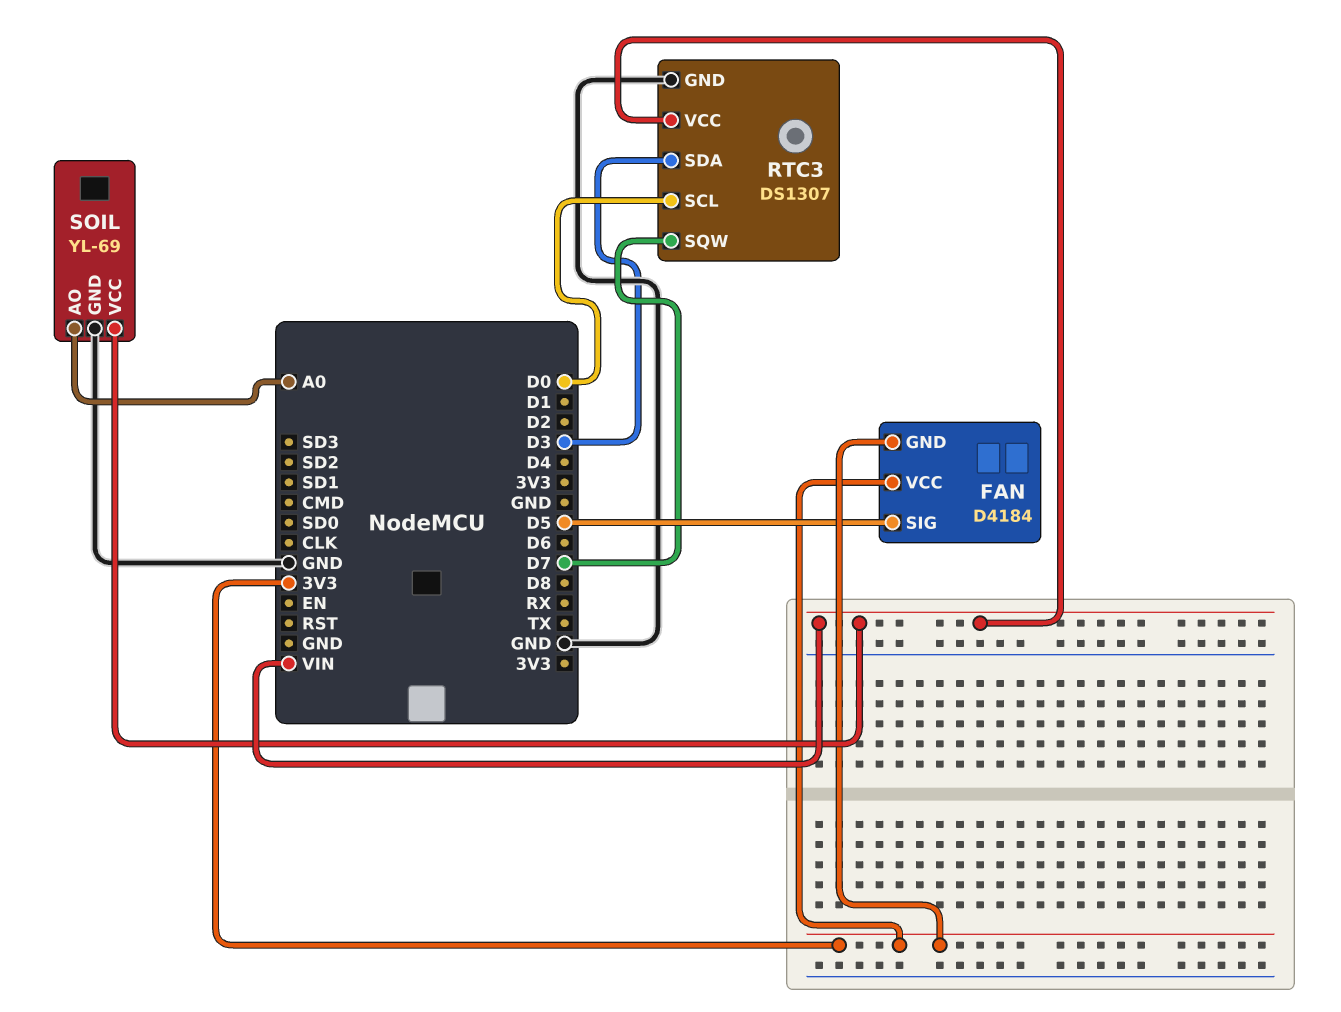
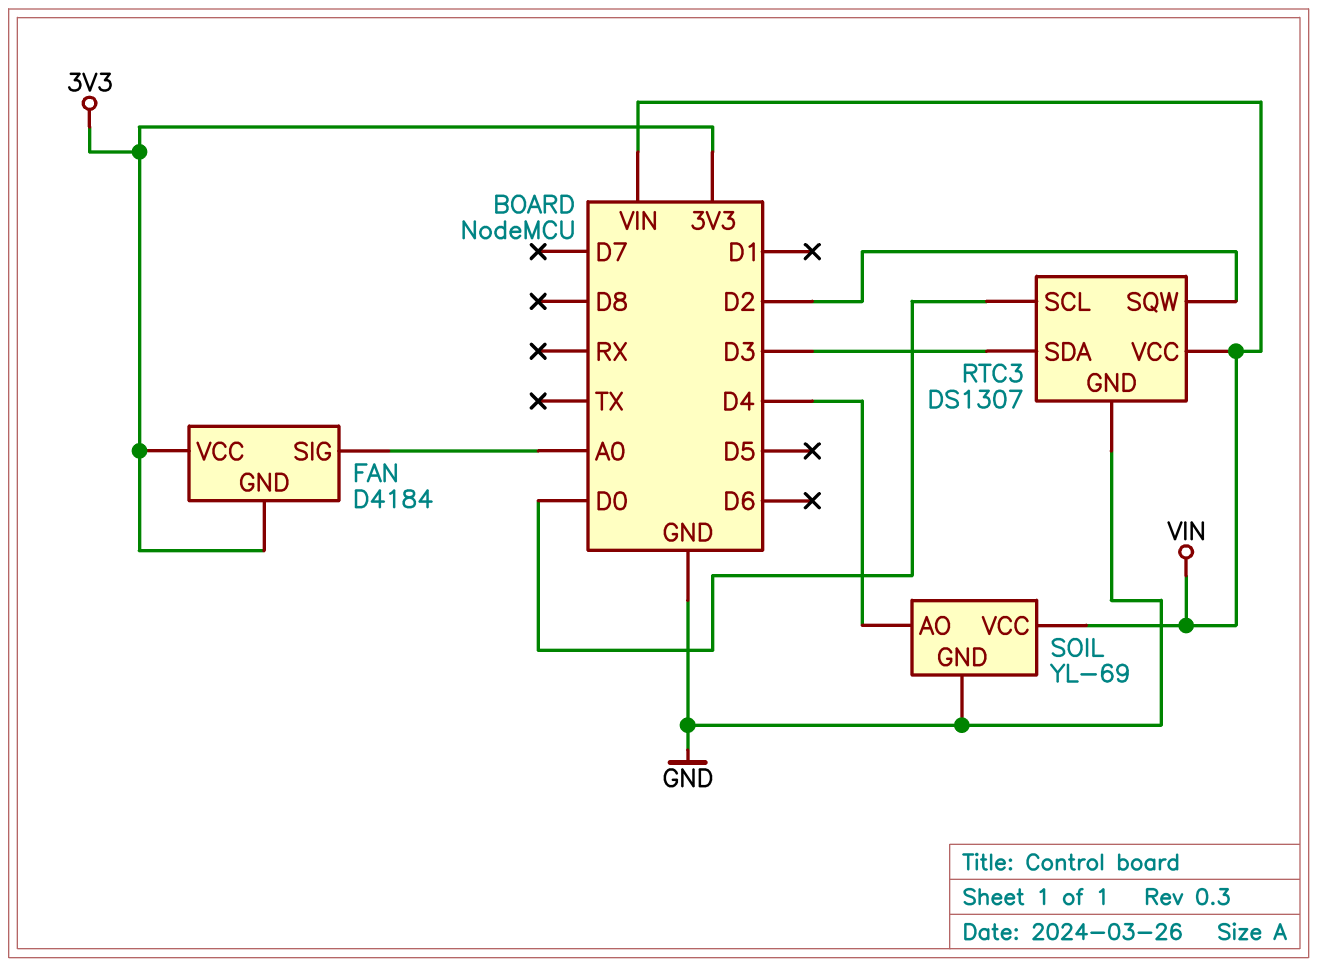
FAN pin SIG: D5 -> A0
RTC3 pin SQW: D7 -> D2
SOIL pin AO: A0 -> D4

